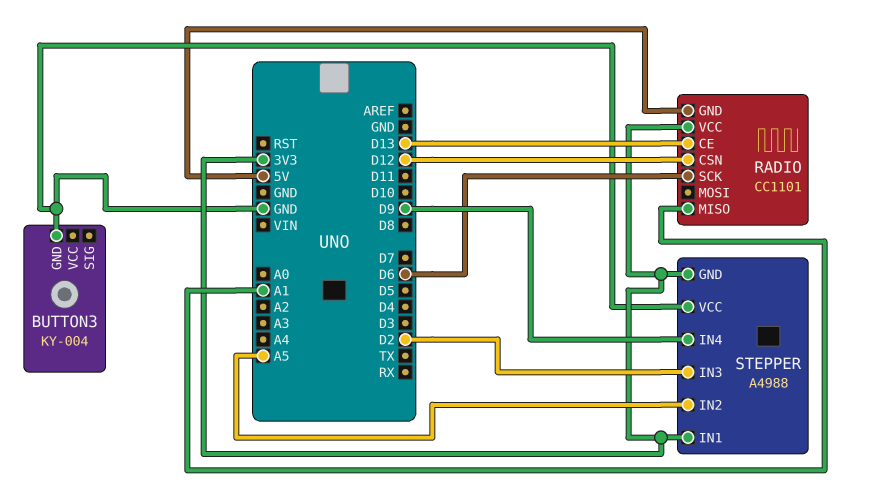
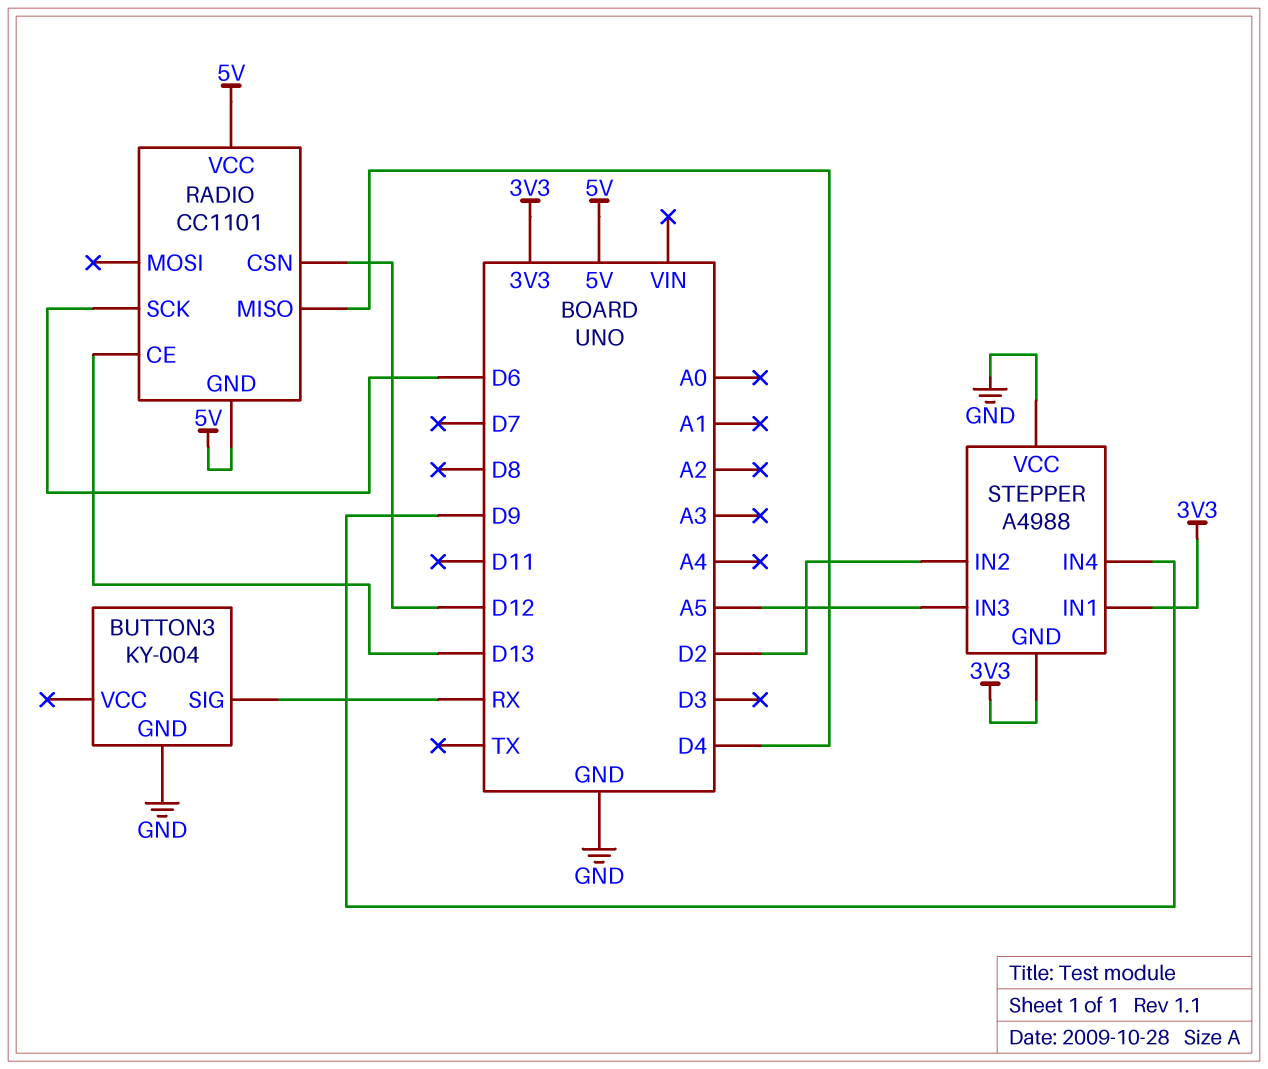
BUTTON3 pin SIG: none -> RX
RADIO pin MISO: A1 -> D4
RADIO pin VCC: 3V3 -> 5V
STEPPER pin IN2: A5 -> D2
STEPPER pin IN3: D2 -> A5

